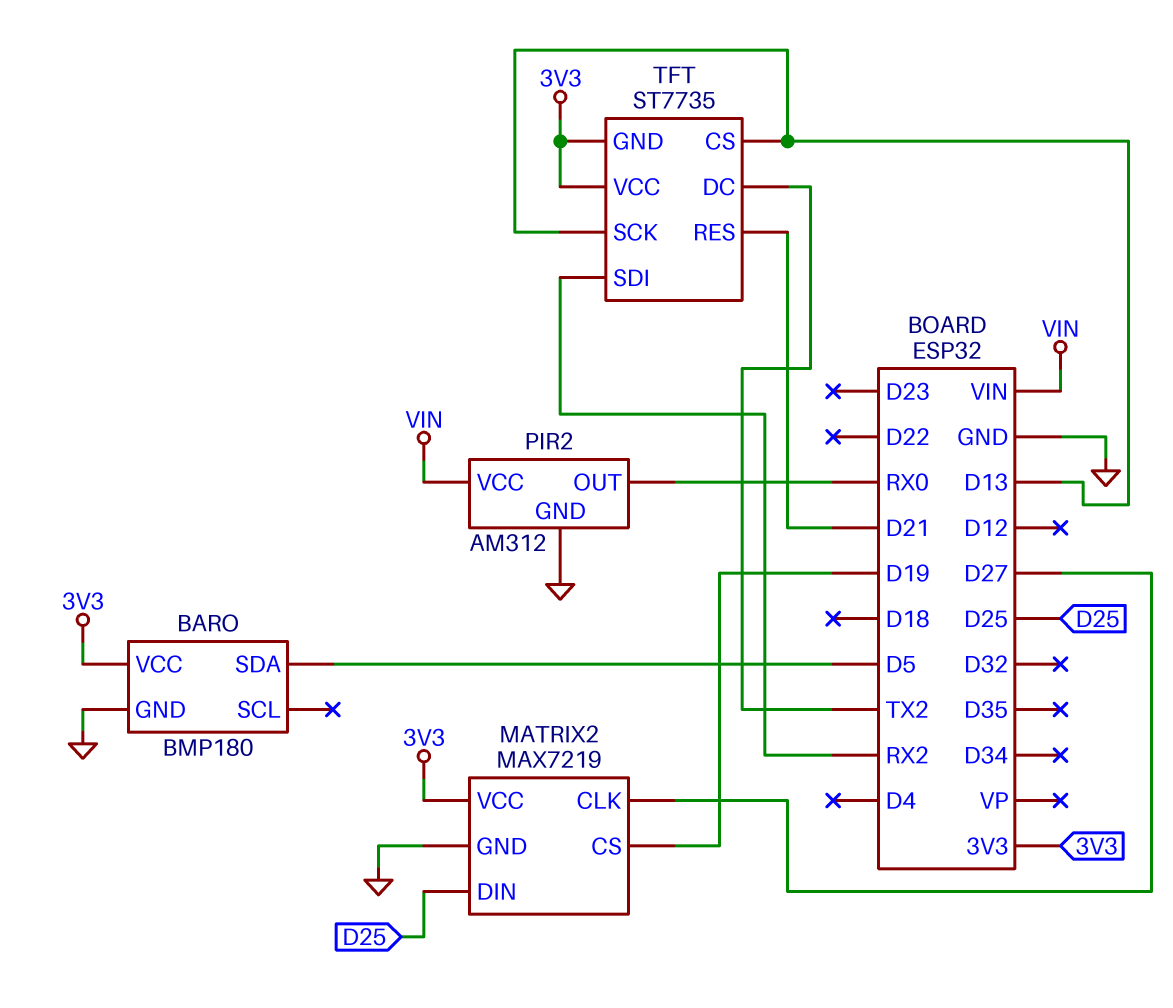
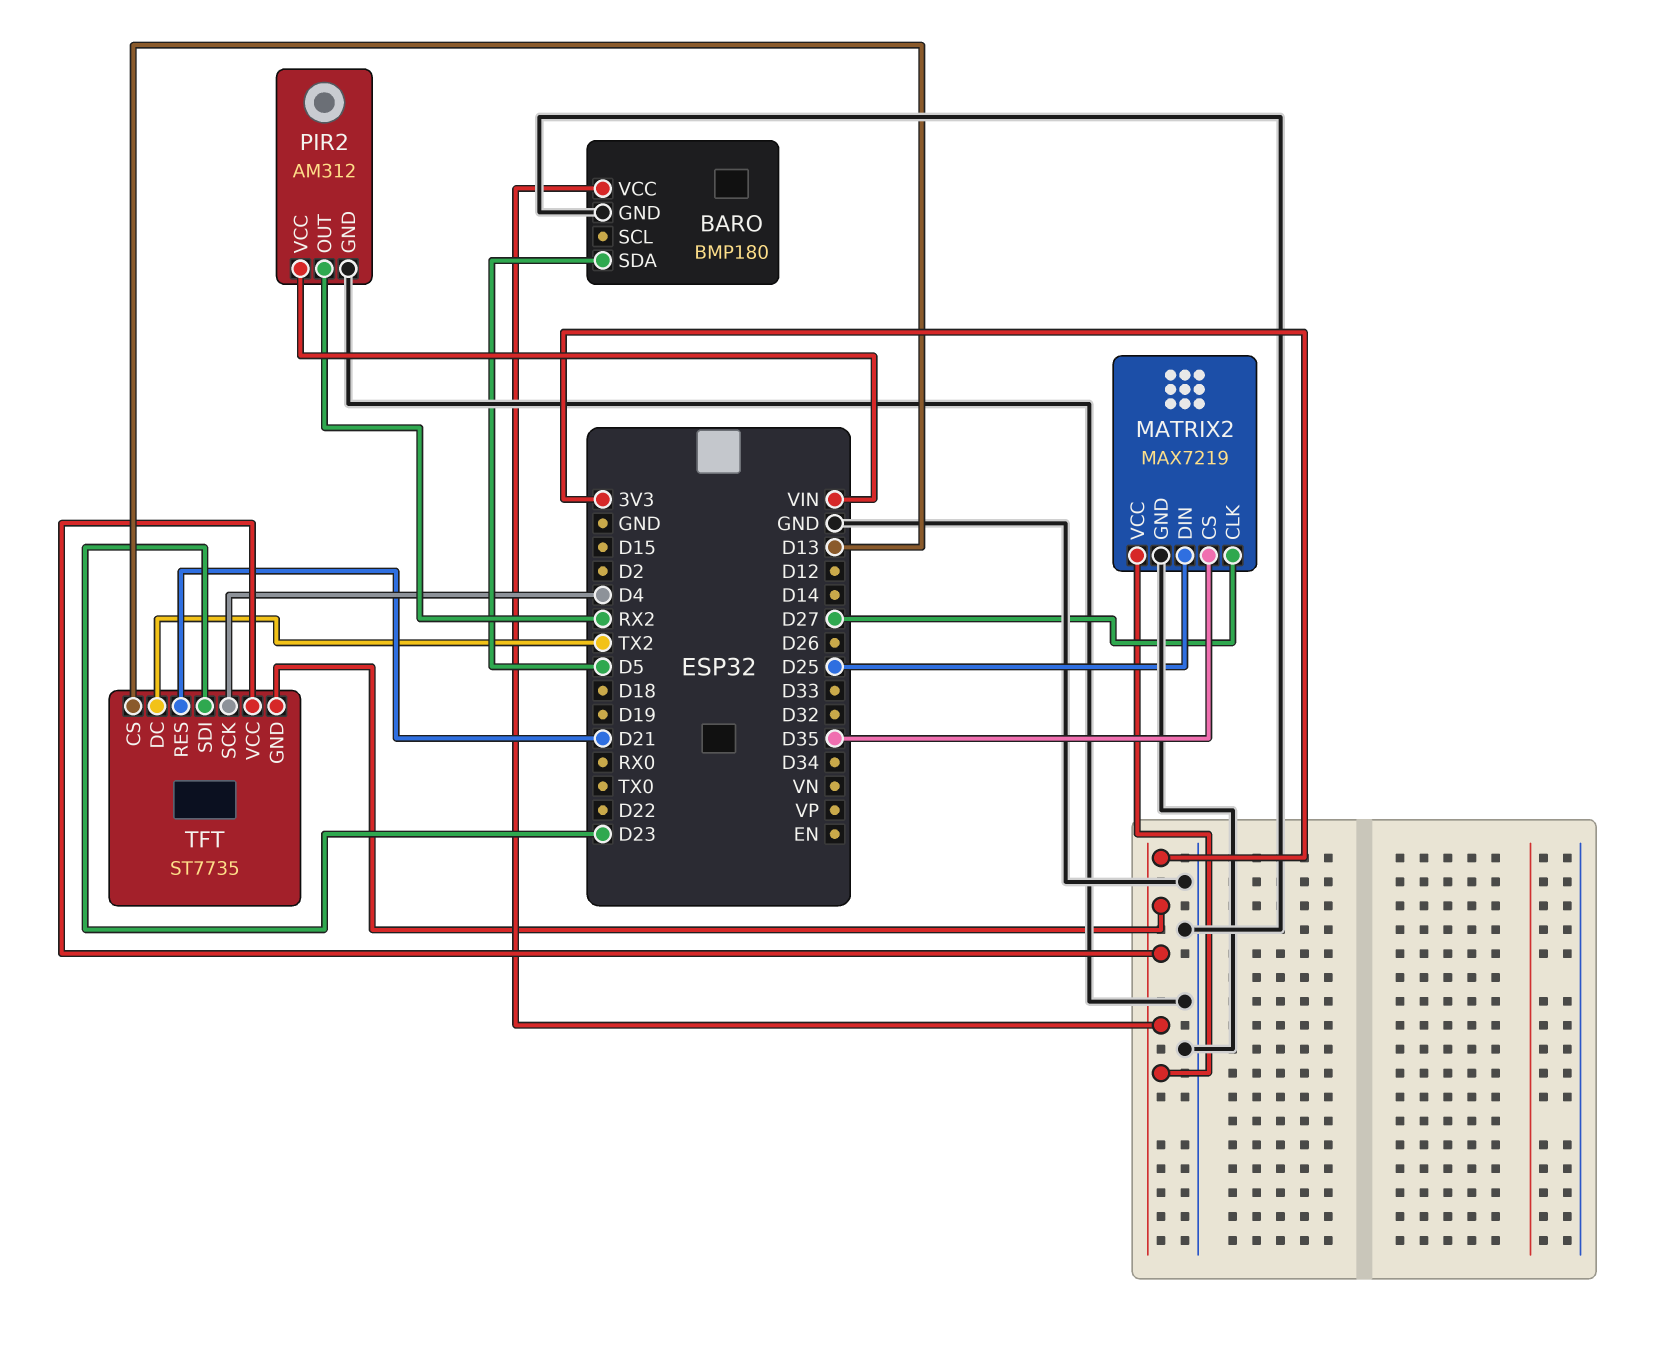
MATRIX2 pin CS: D19 -> D35
PIR2 pin OUT: RX0 -> RX2
TFT pin SCK: D13 -> D4
TFT pin SDI: RX2 -> D23

